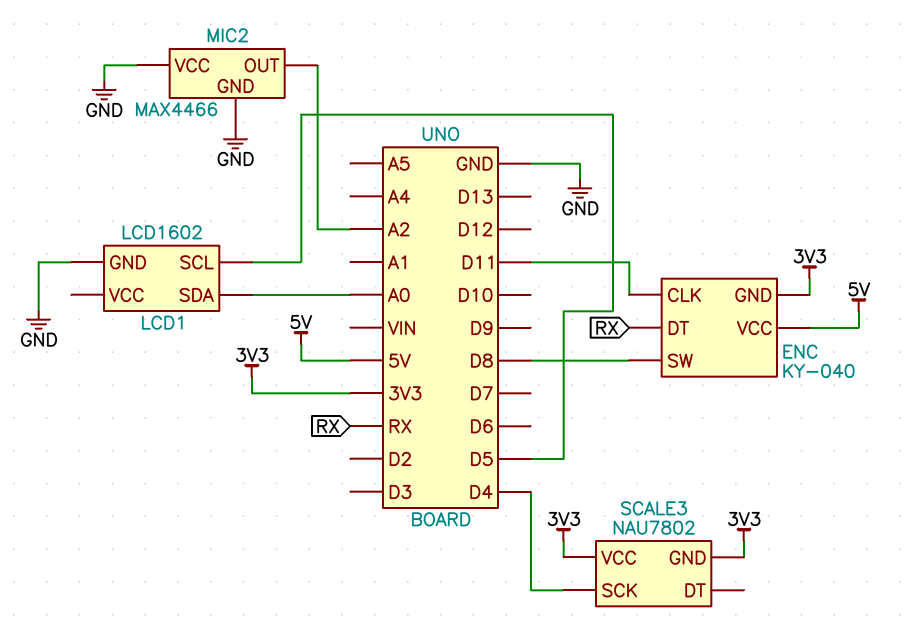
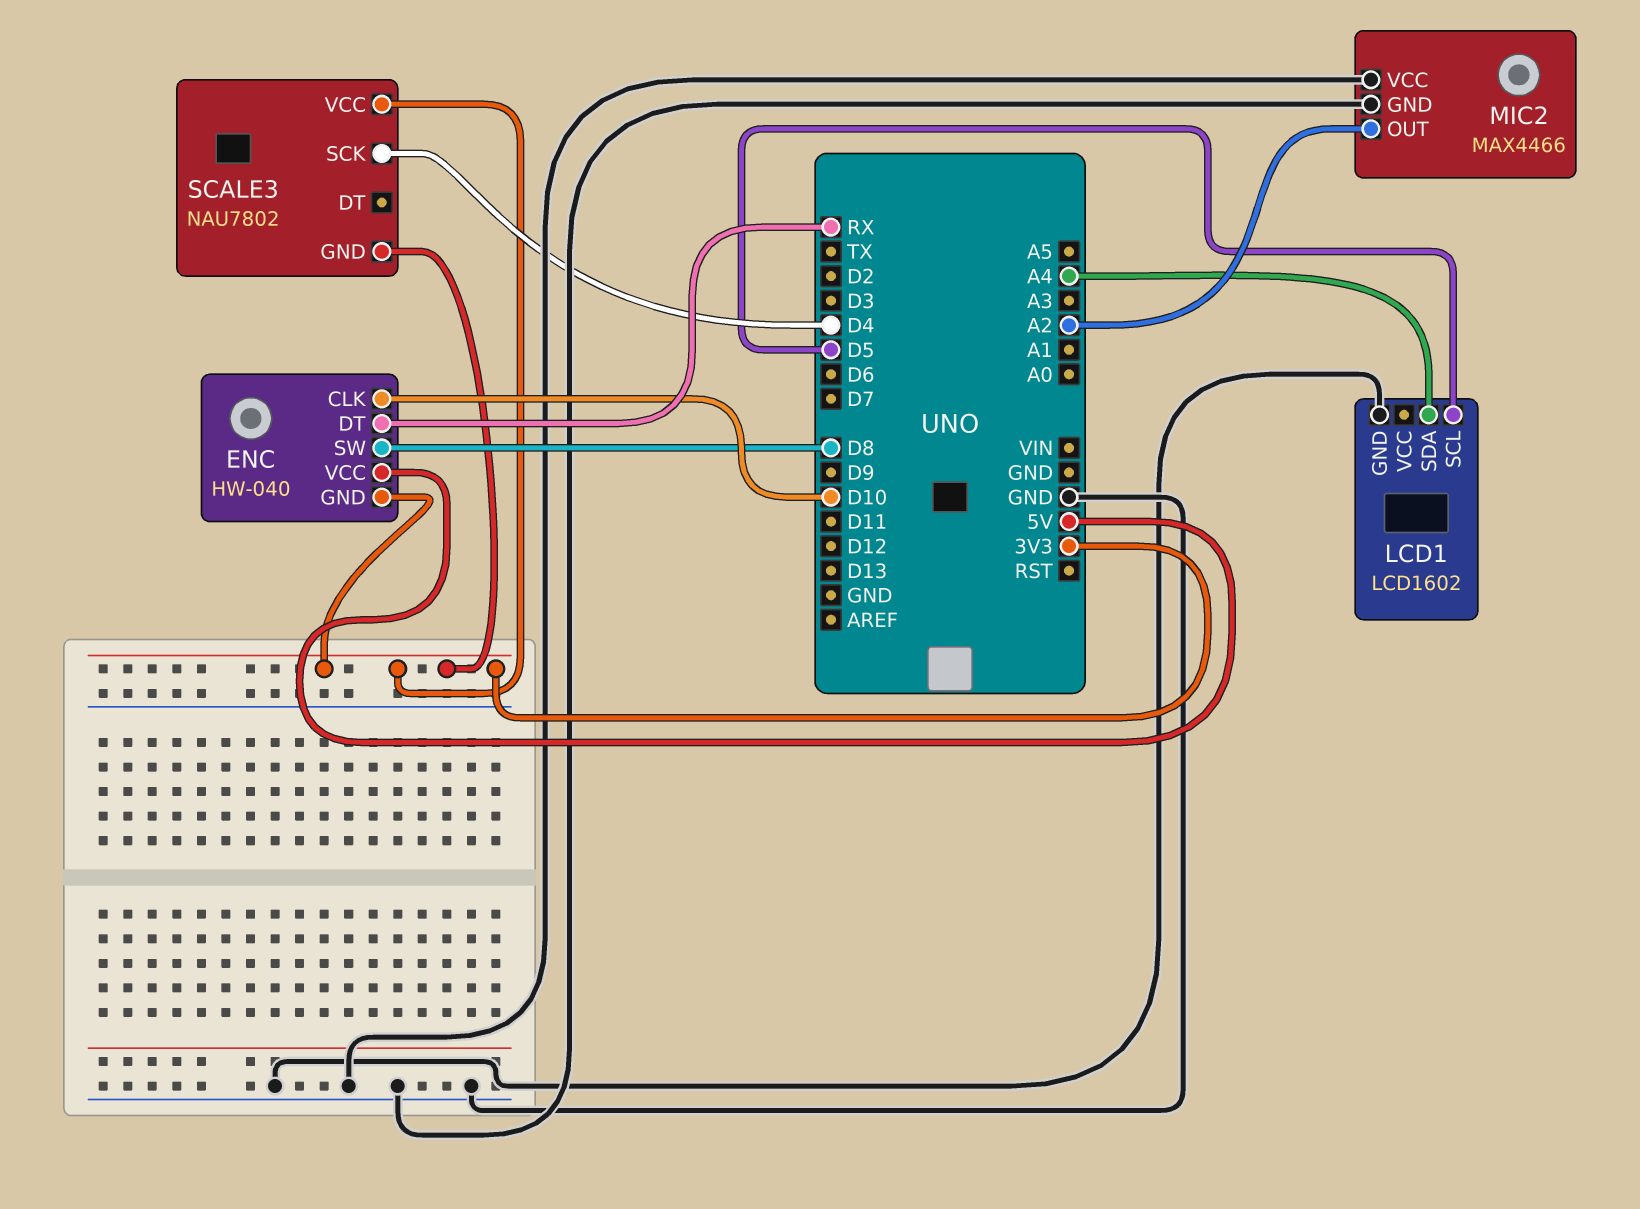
ENC: KY-040 -> HW-040
ENC pin CLK: D11 -> D10
LCD1 pin SDA: A0 -> A4

